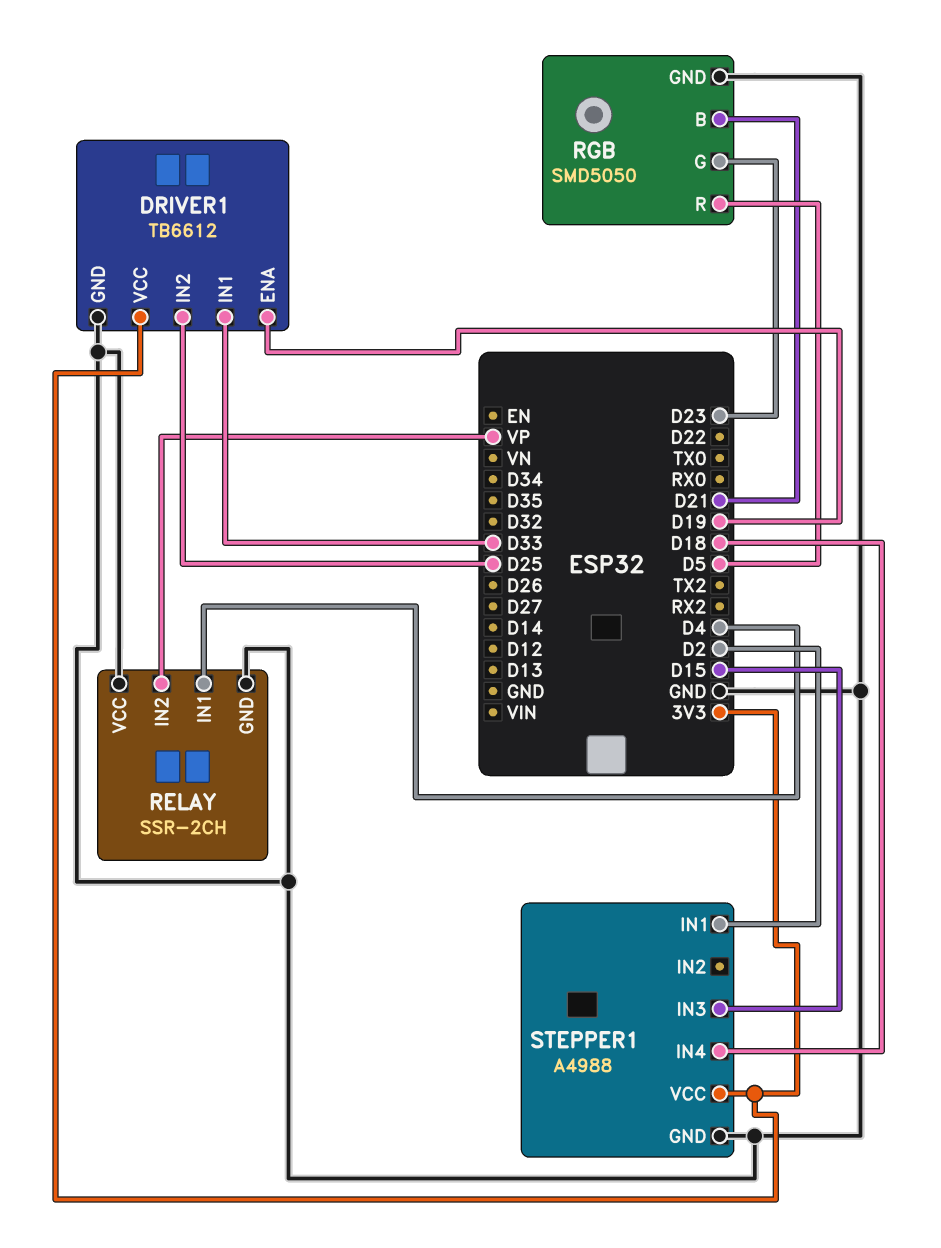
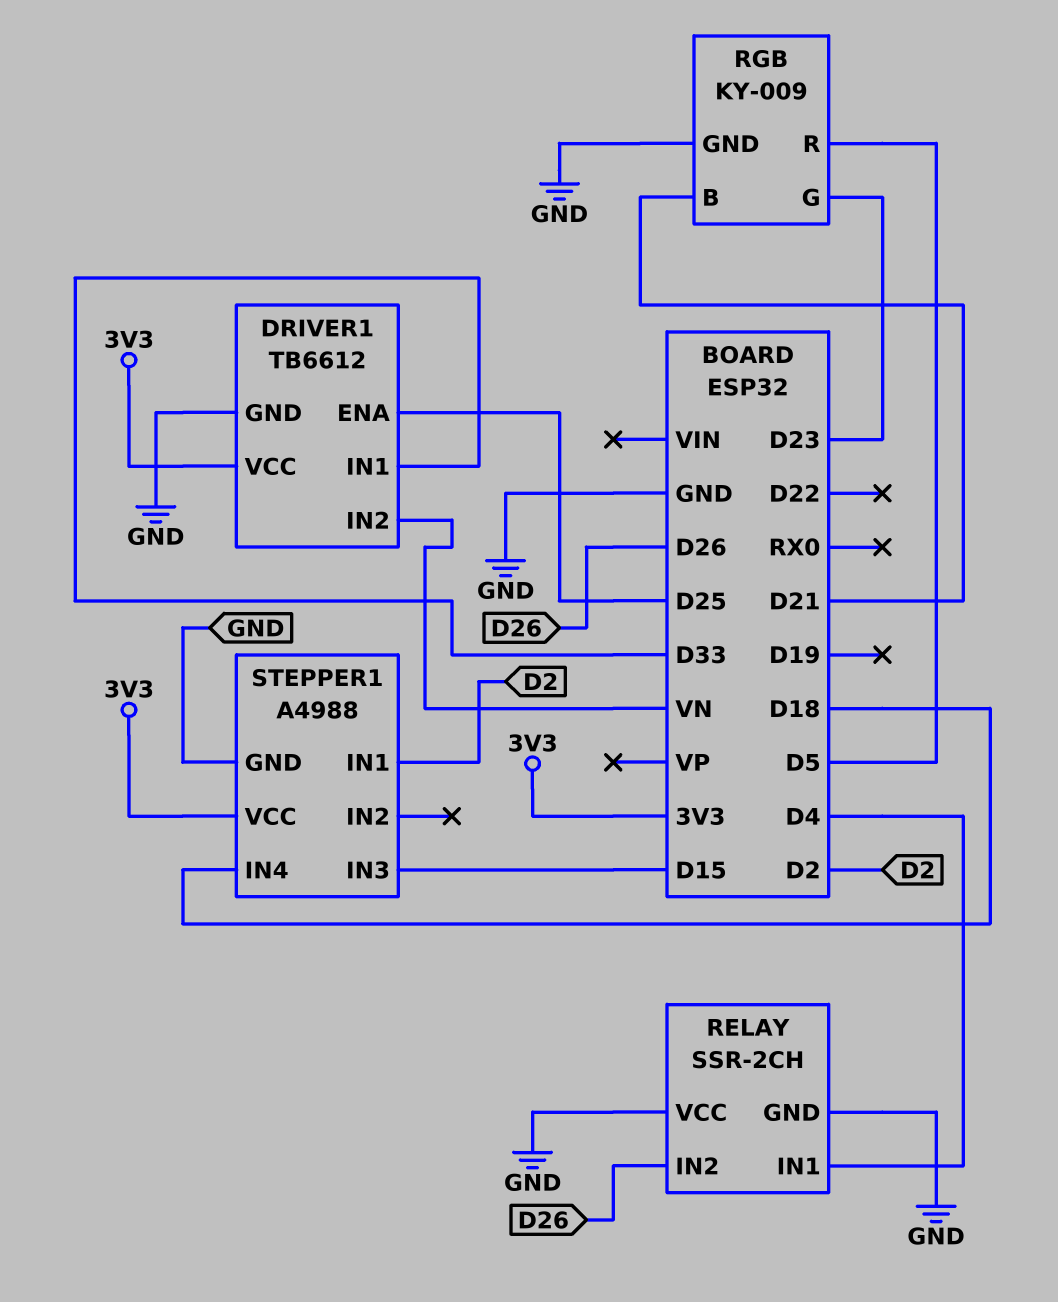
DRIVER1 pin ENA: D19 -> D25
DRIVER1 pin IN2: D25 -> VN
RELAY pin IN2: VP -> D26
RGB: SMD5050 -> KY-009

